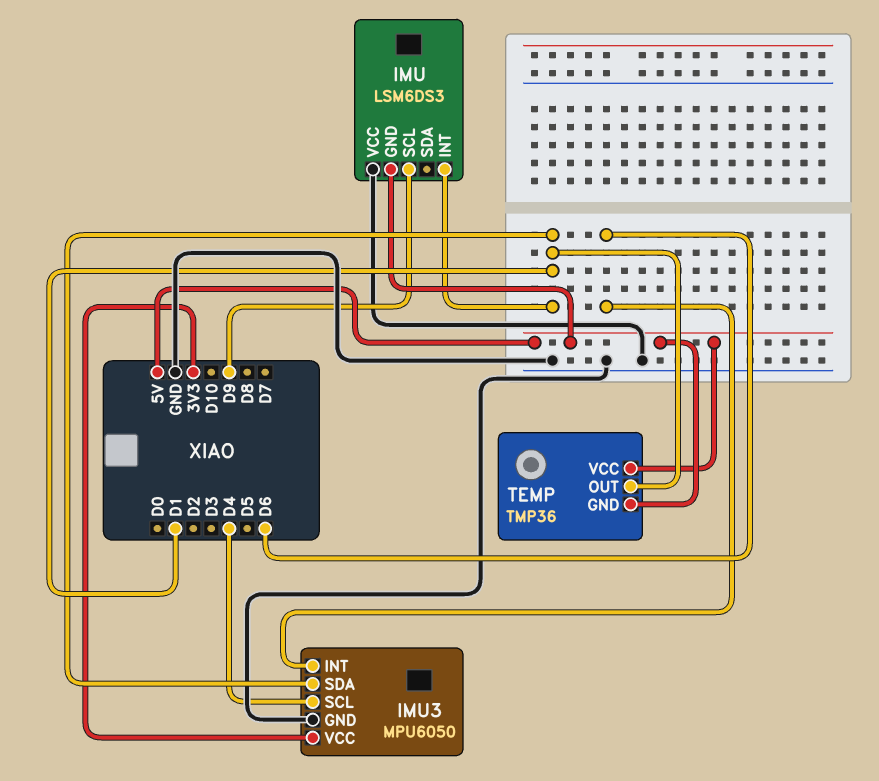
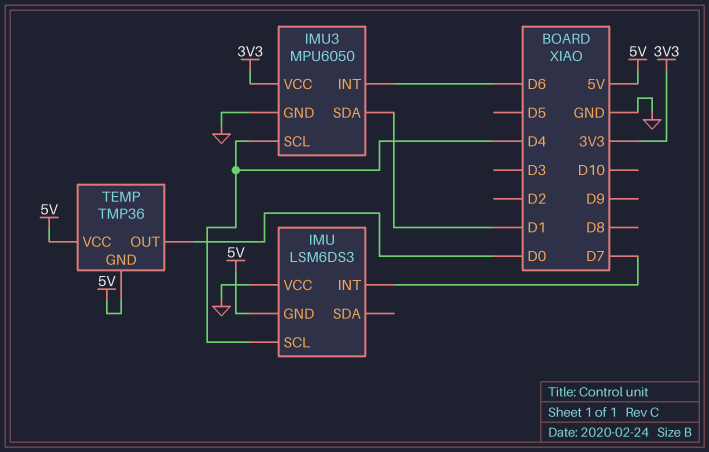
IMU pin INT: D1 -> D7
IMU pin SCL: D9 -> D4
TEMP pin OUT: D1 -> D0

